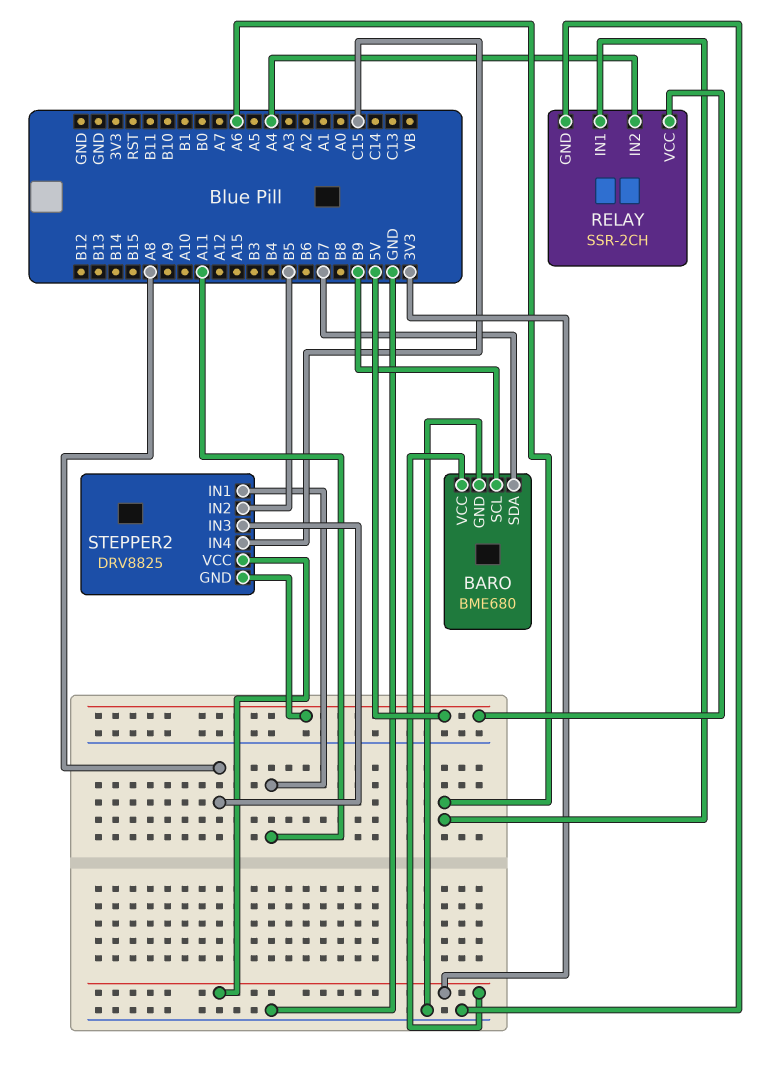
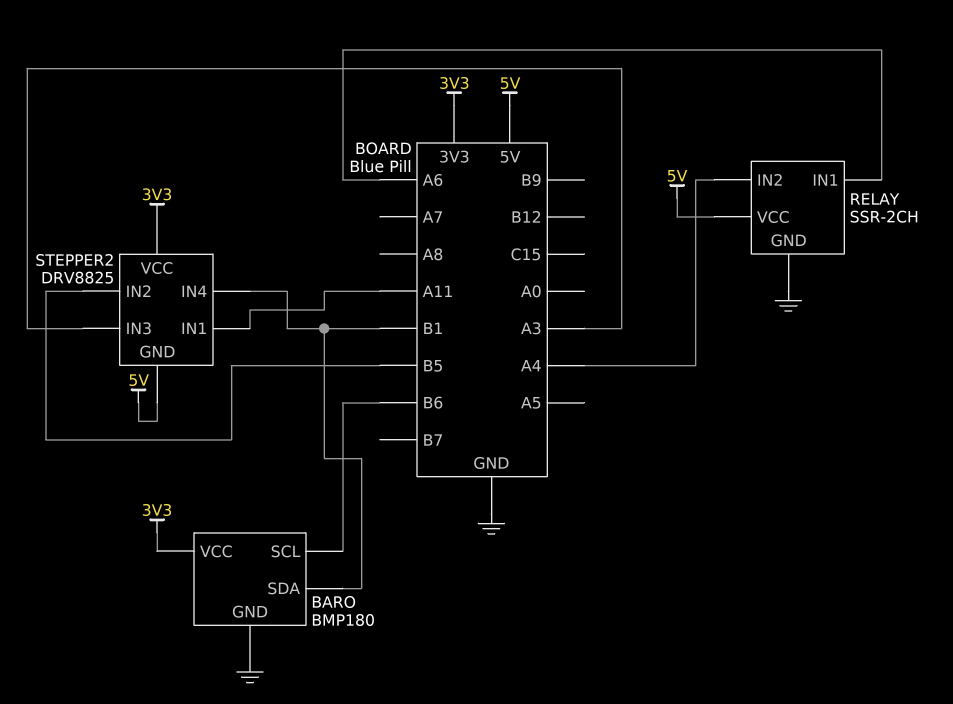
BARO: BME680 -> BMP180
BARO pin SCL: B9 -> B6
BARO pin SDA: B7 -> B1
STEPPER2 pin IN3: A8 -> A3
STEPPER2 pin IN4: C15 -> B1

